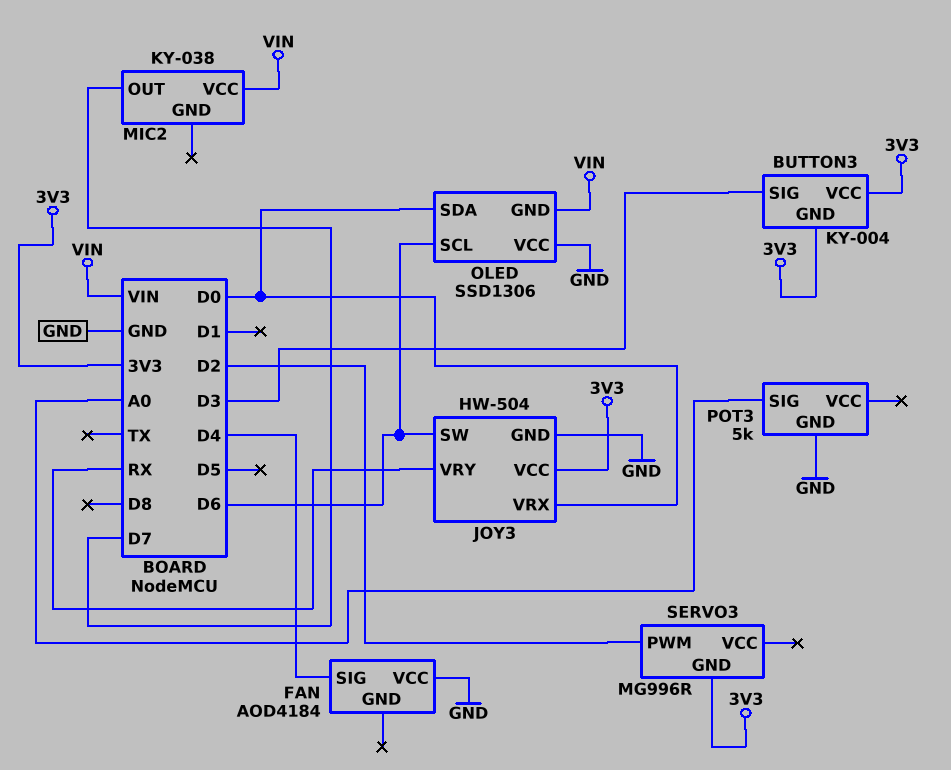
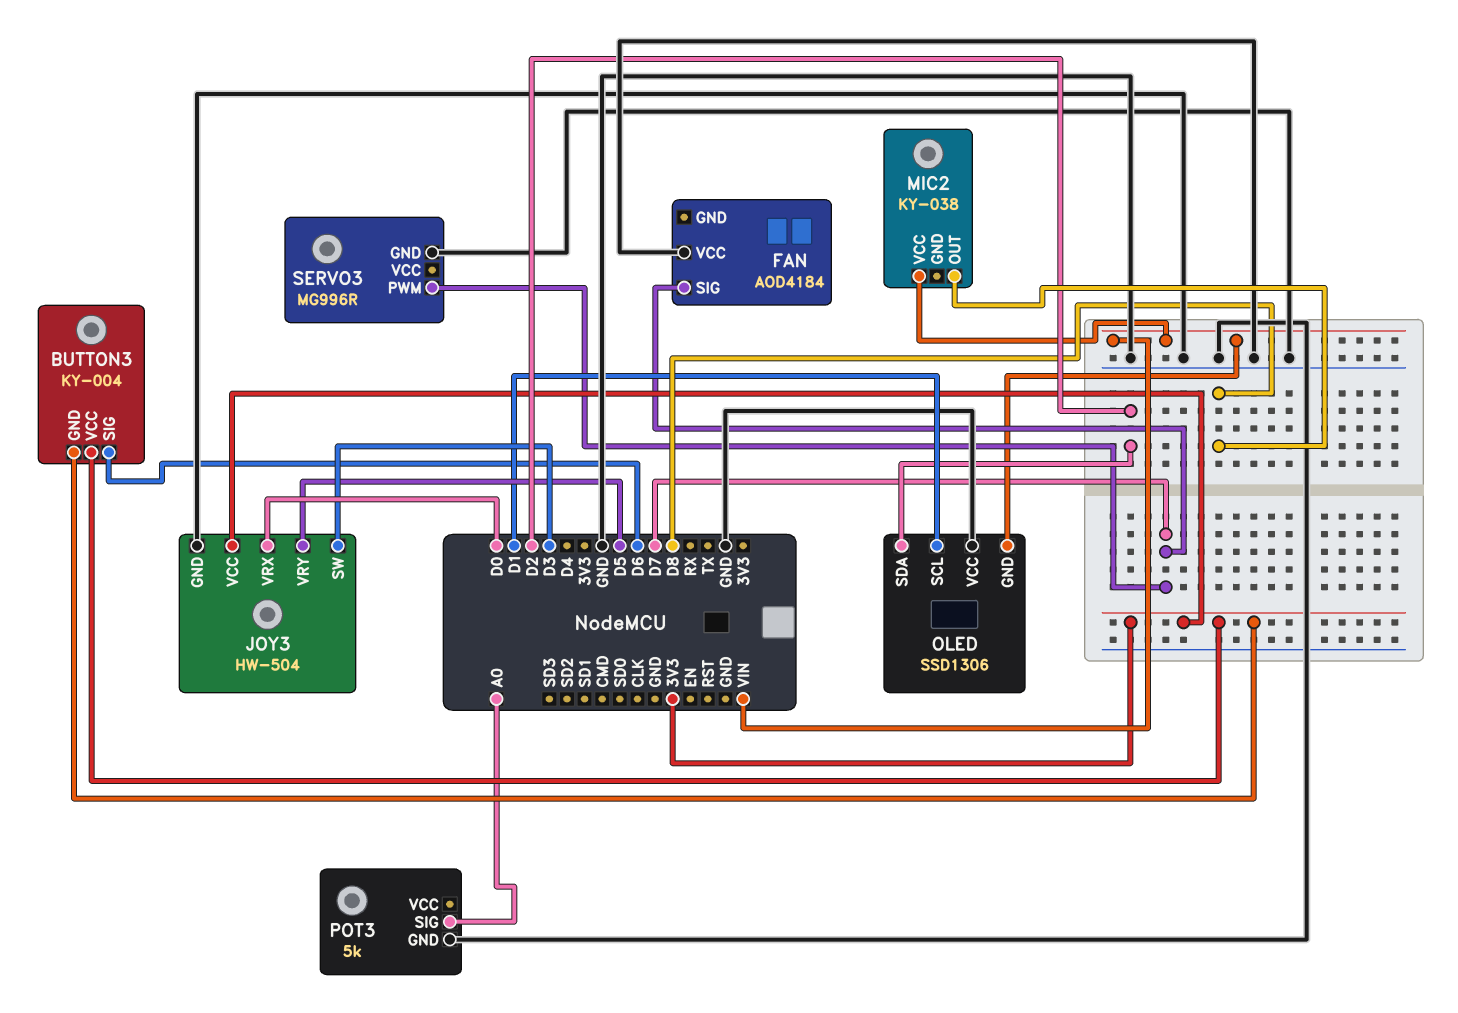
BUTTON3 pin SIG: D3 -> D6
FAN pin SIG: D4 -> D7
JOY3 pin SW: D6 -> D3
JOY3 pin VRY: RX -> D5
MIC2 pin OUT: D7 -> D8
OLED pin SCL: D6 -> D1
OLED pin SDA: D0 -> D2
SERVO3 pin GND: 3V3 -> GND
SERVO3 pin PWM: D2 -> D7

